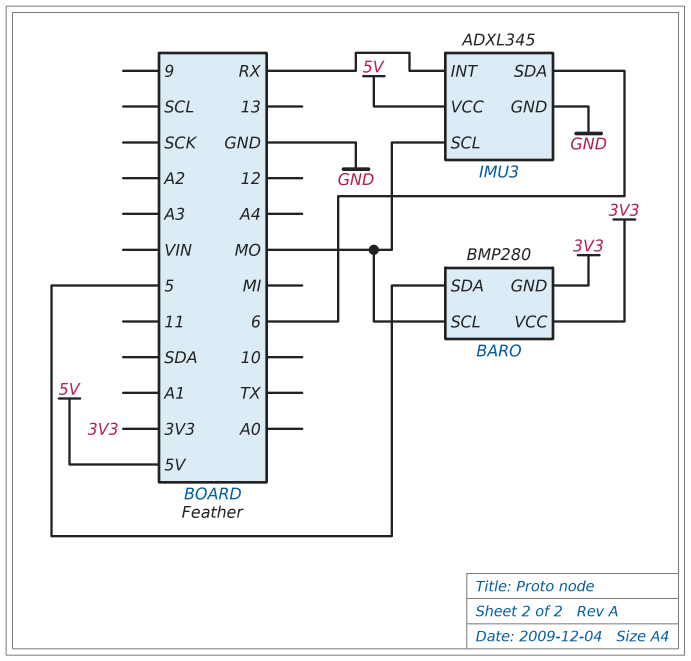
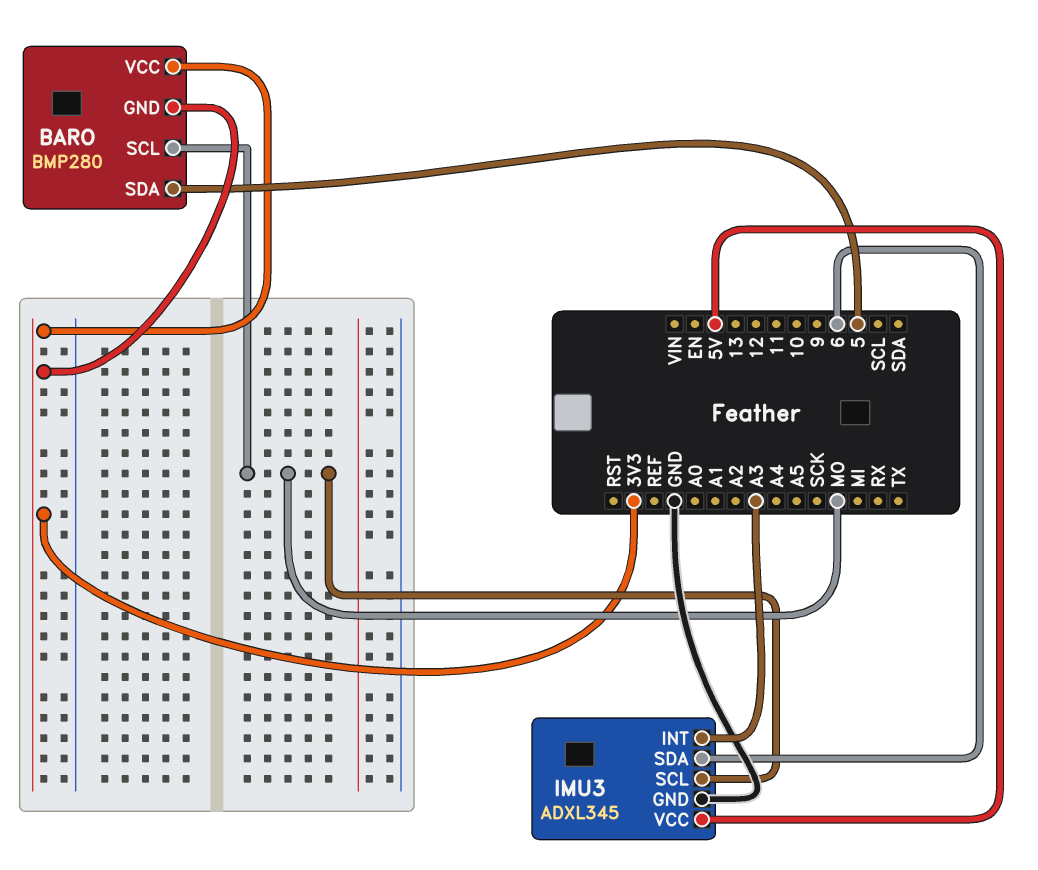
IMU3 pin INT: RX -> A3

